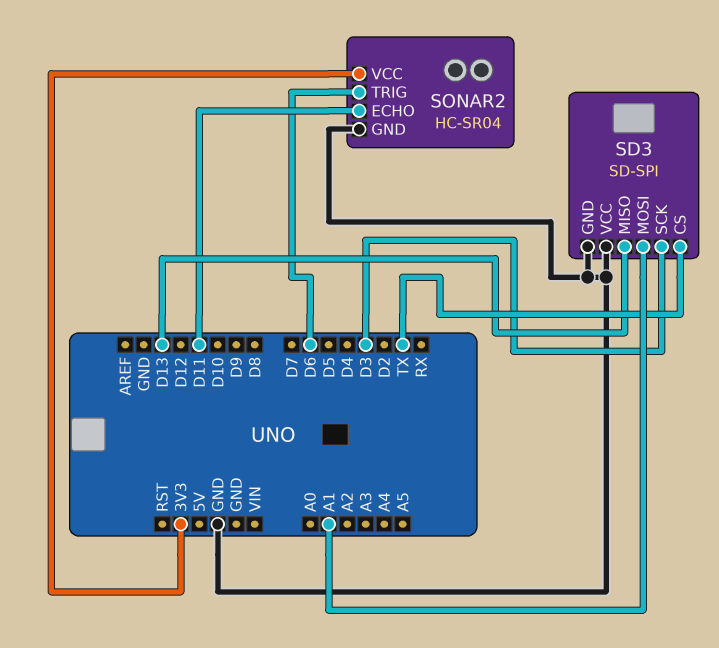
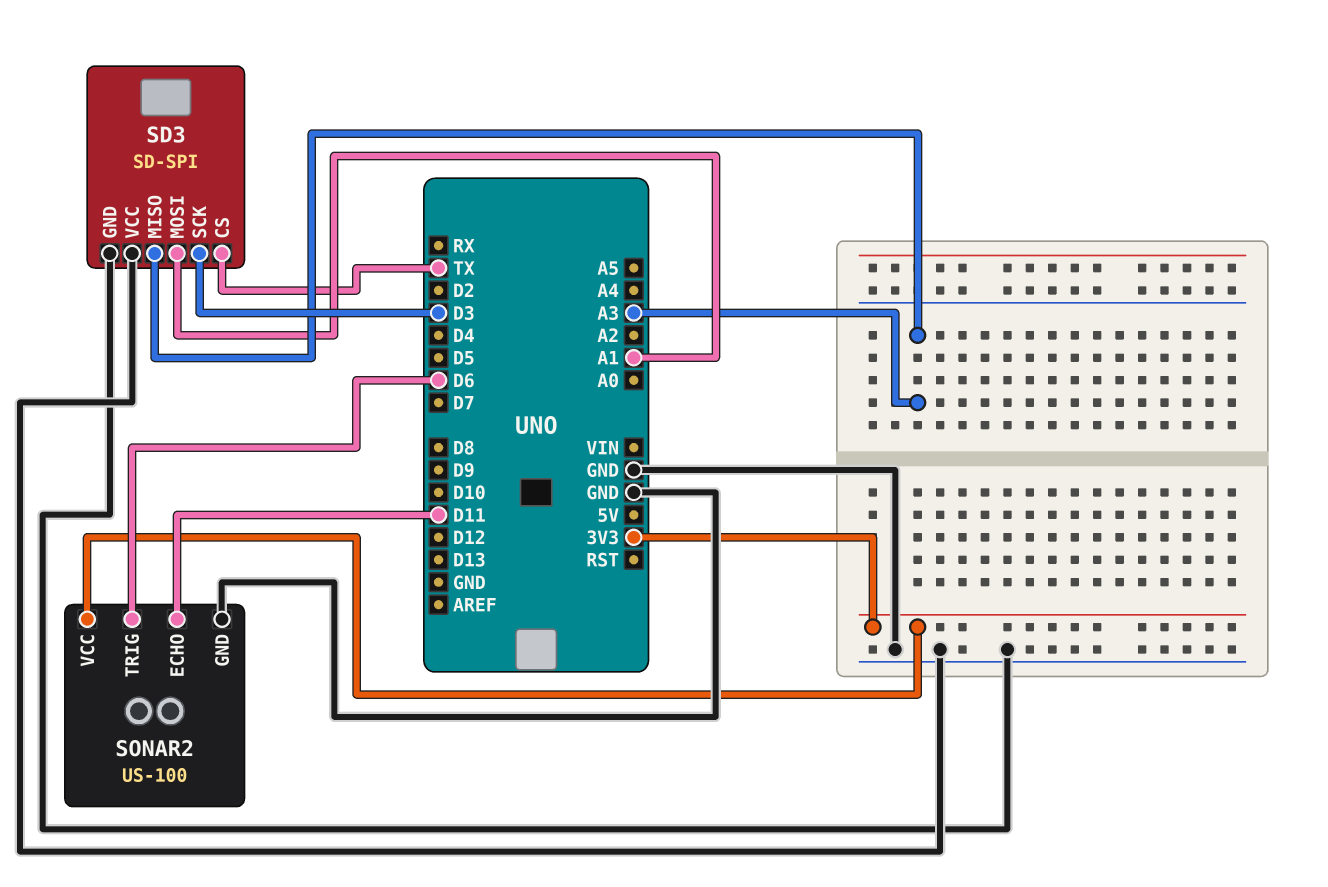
SD3 pin MISO: D13 -> A3
SONAR2: HC-SR04 -> US-100

